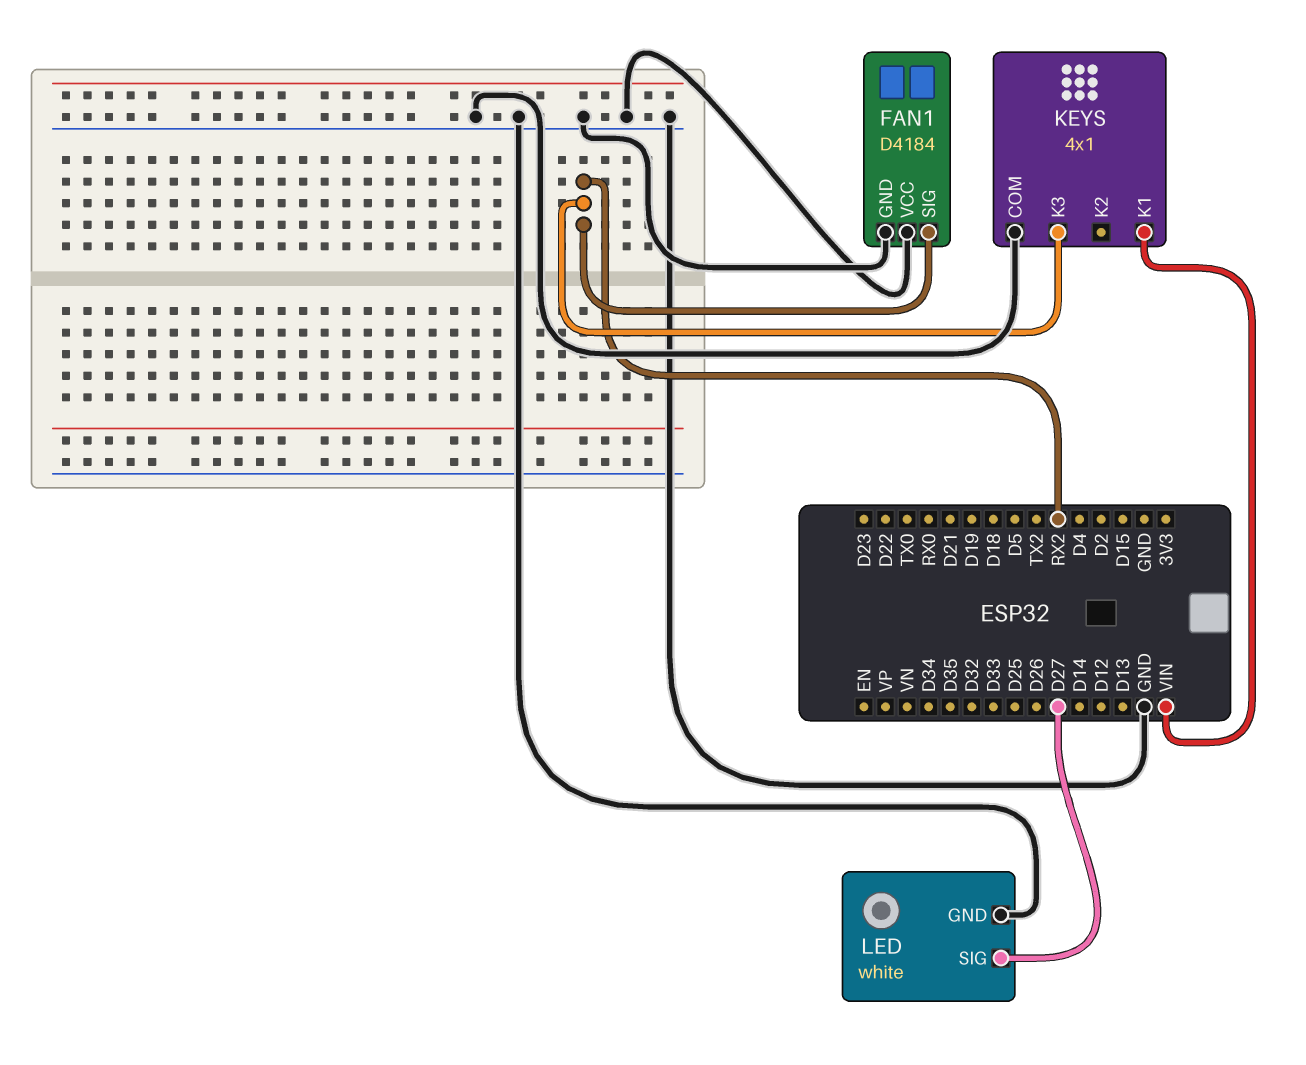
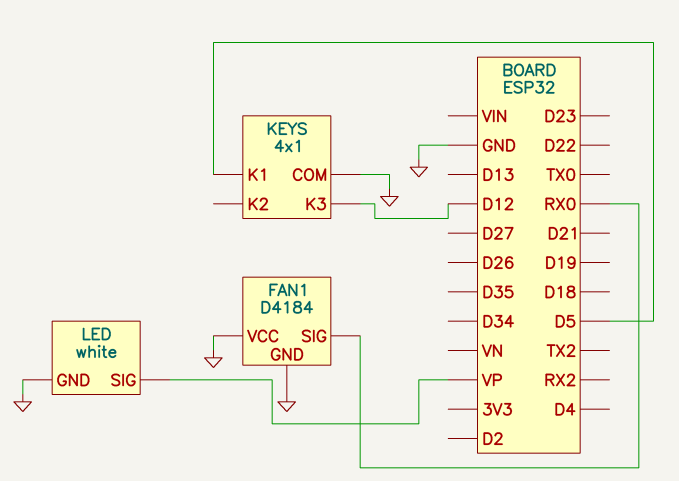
FAN1 pin SIG: RX2 -> RX0
KEYS pin K1: VIN -> D5
KEYS pin K3: RX2 -> D12
LED pin SIG: D27 -> VP

